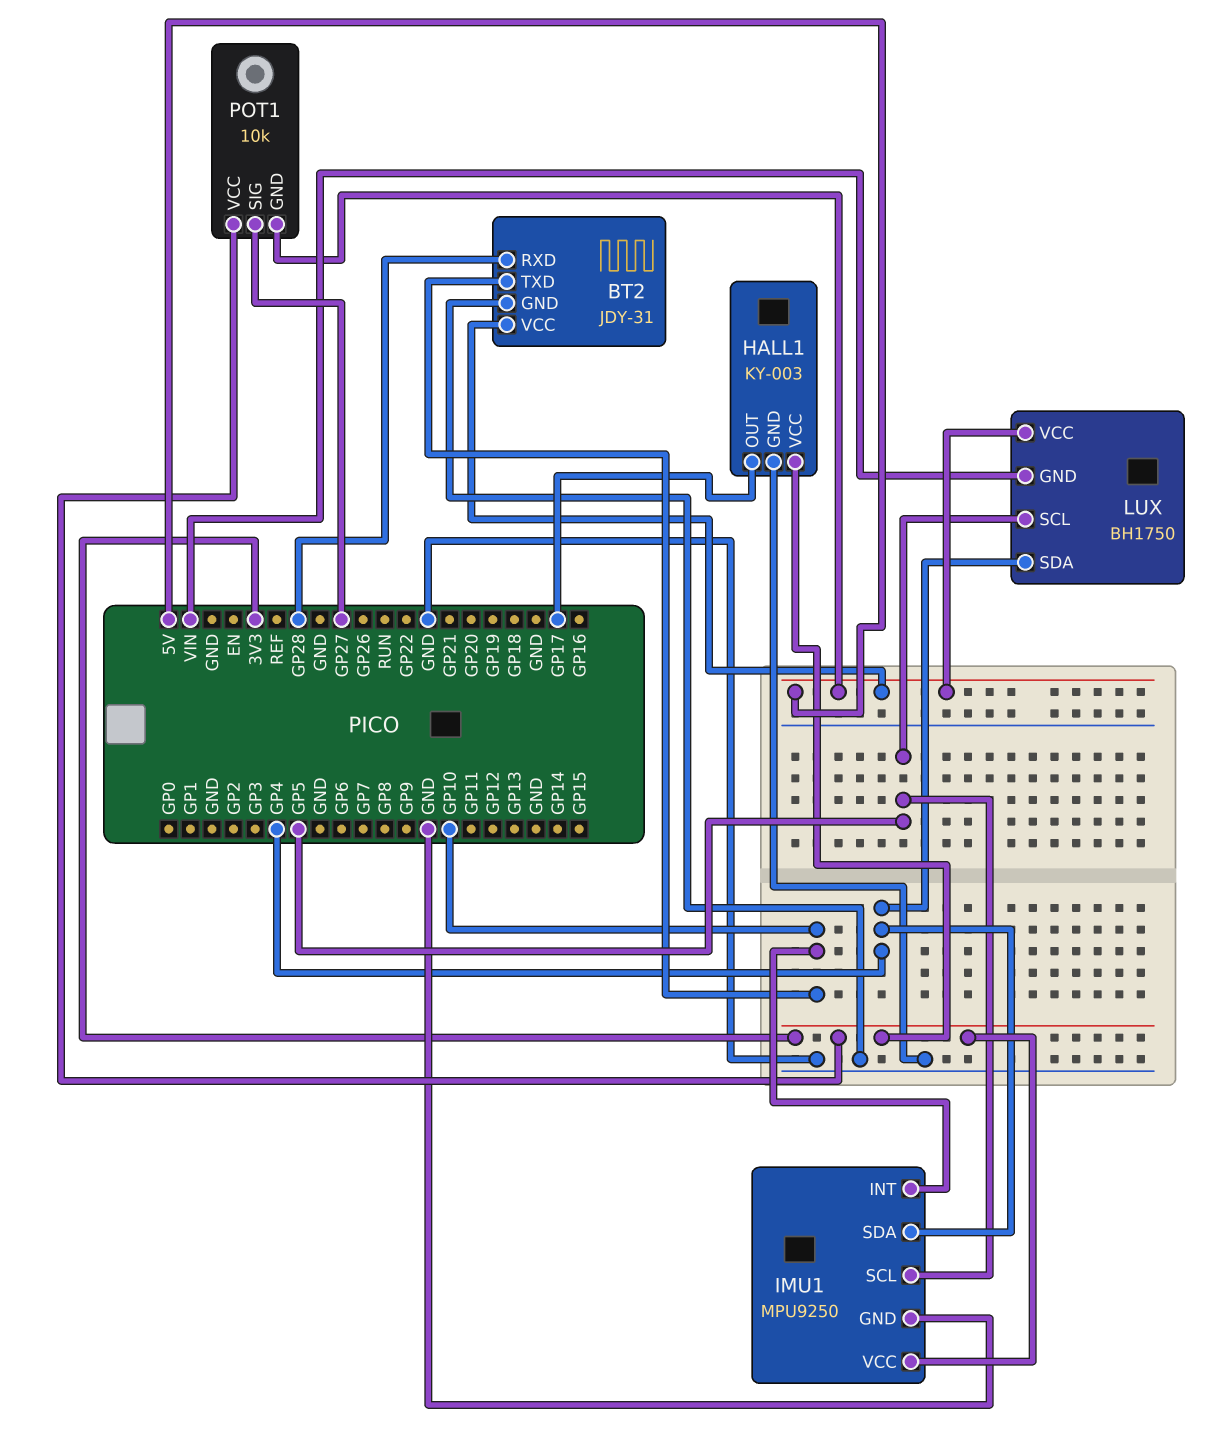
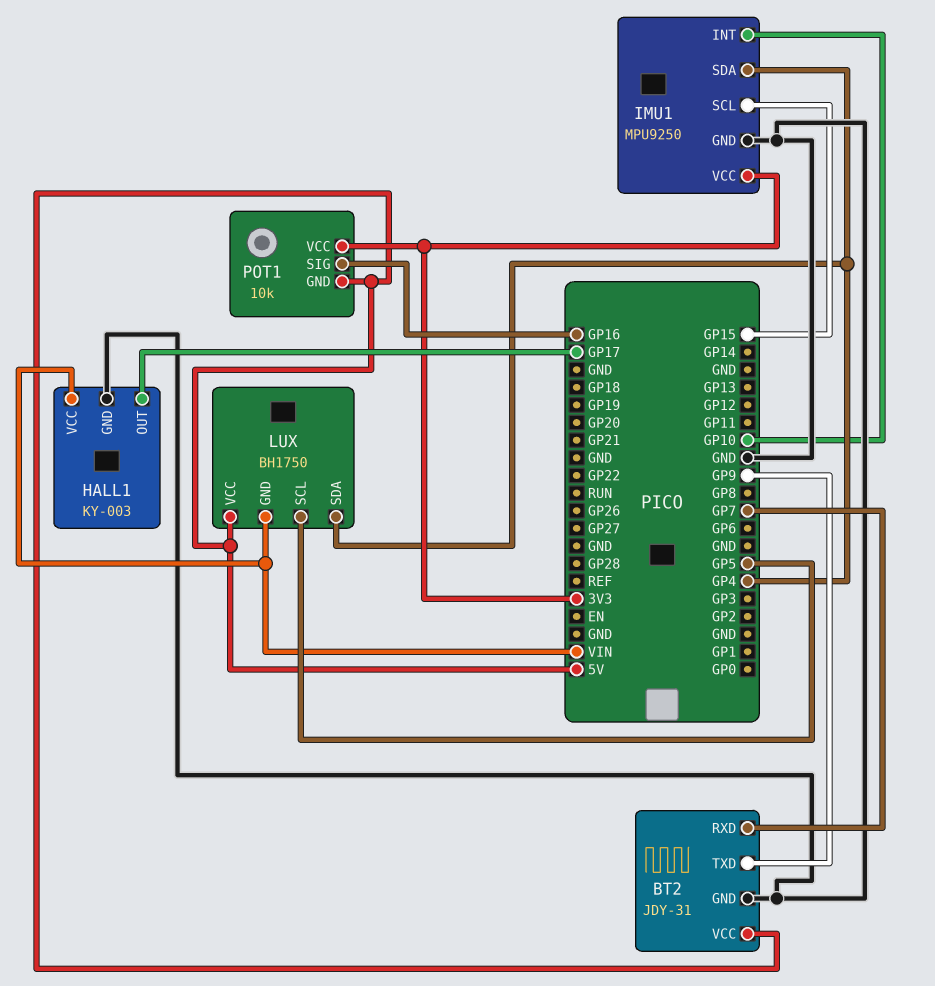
BT2 pin RXD: GP28 -> GP7
BT2 pin TXD: GP10 -> GP9
HALL1 pin VCC: 3V3 -> VIN
IMU1 pin SCL: GP5 -> GP15
POT1 pin SIG: GP27 -> GP16

